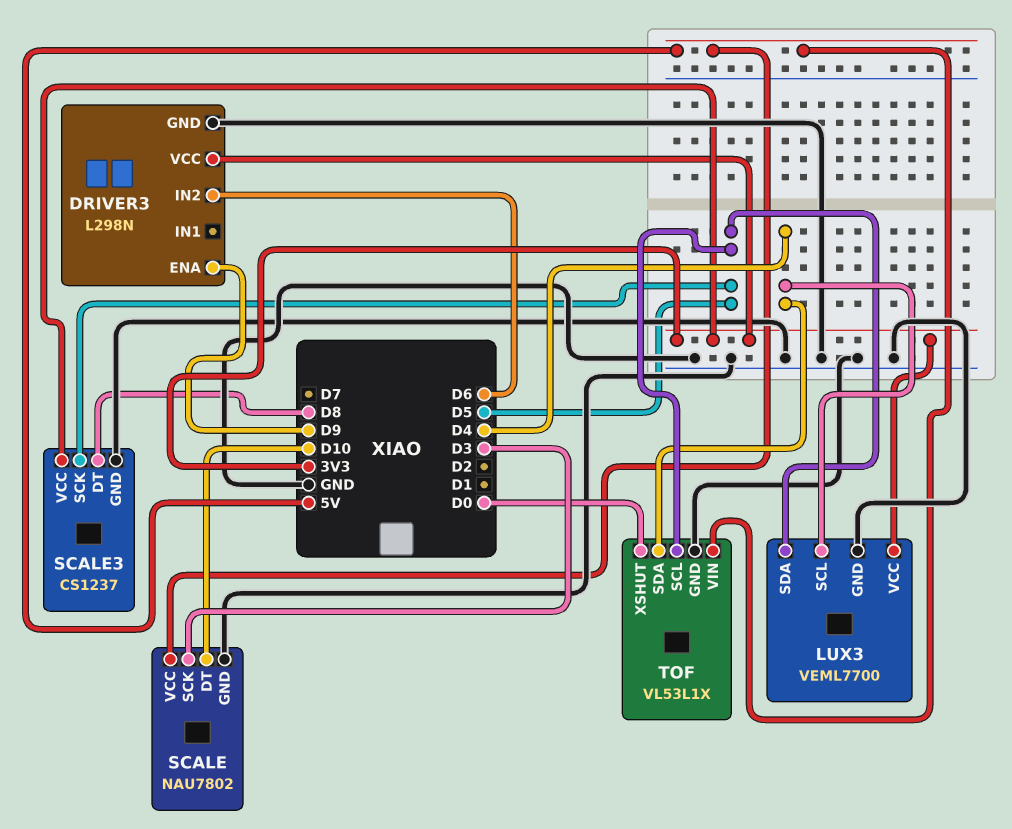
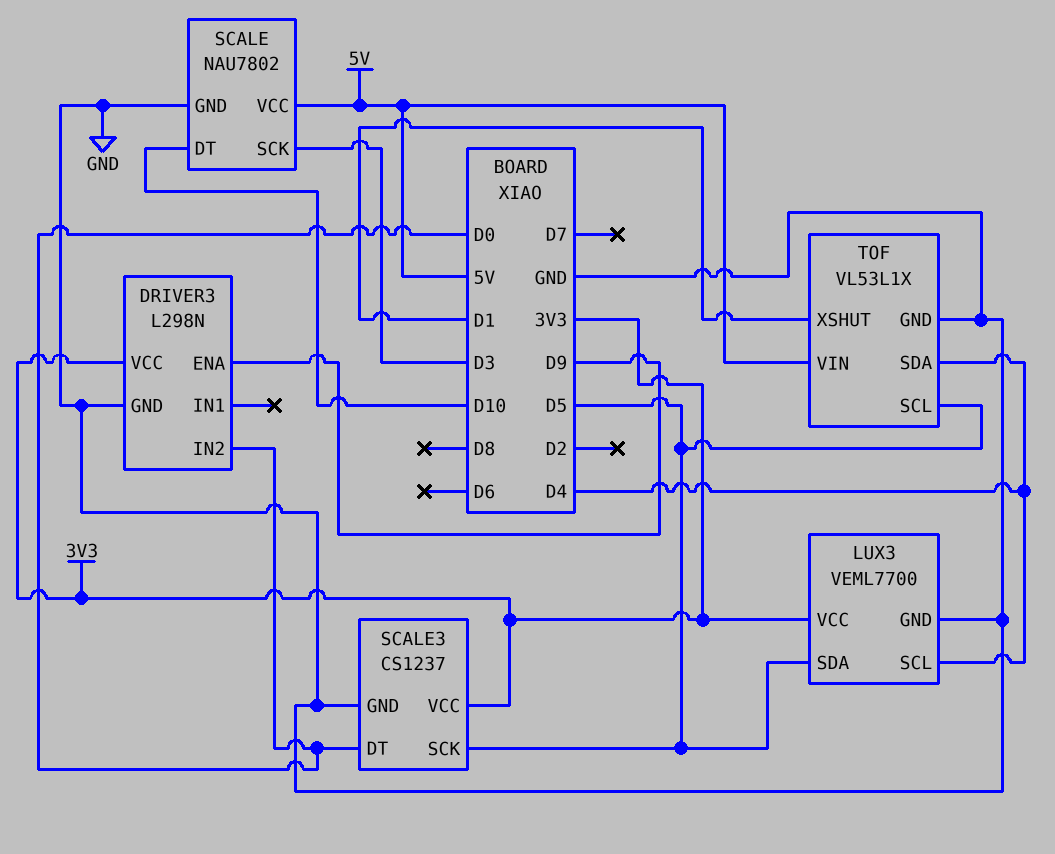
DRIVER3 pin IN2: D6 -> D0
SCALE3 pin DT: D8 -> D0
TOF pin XSHUT: D0 -> D1

